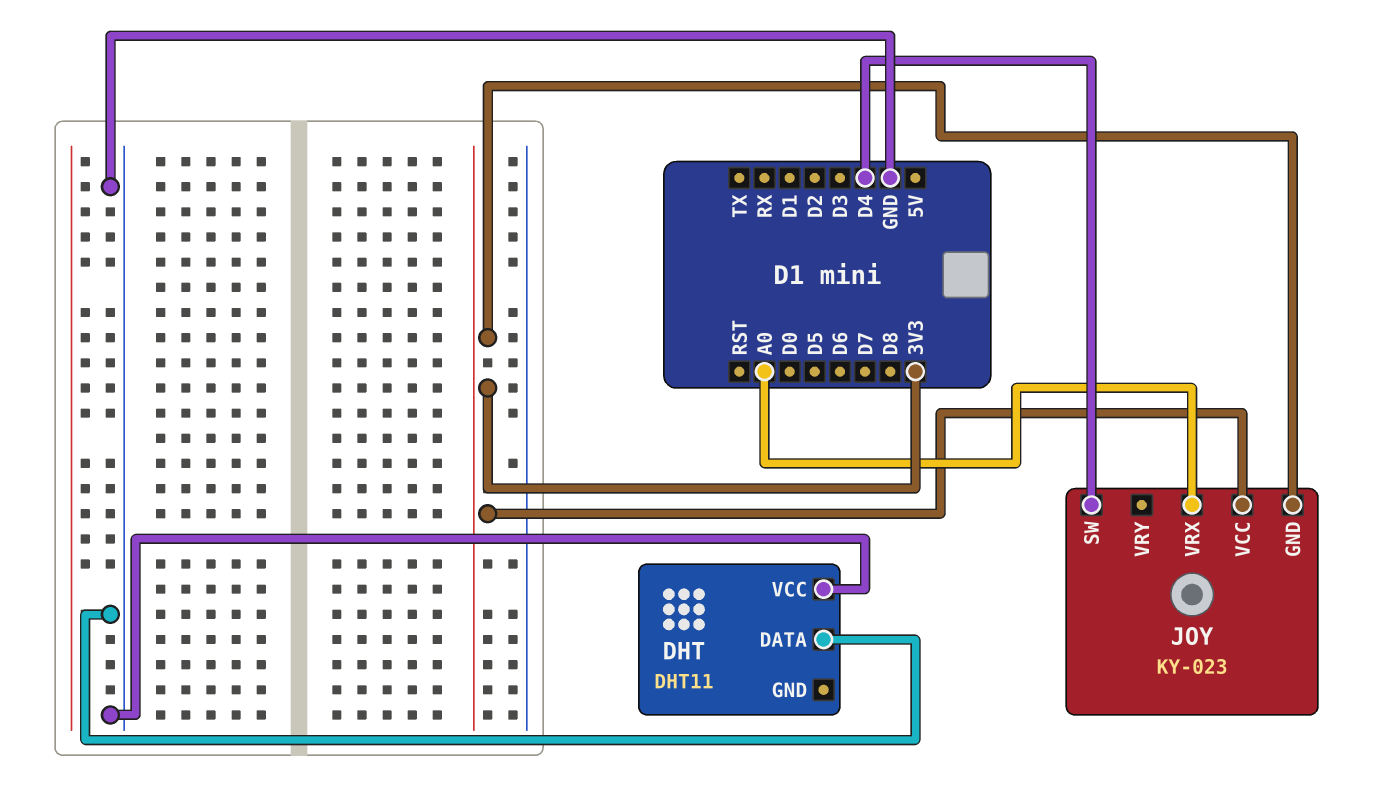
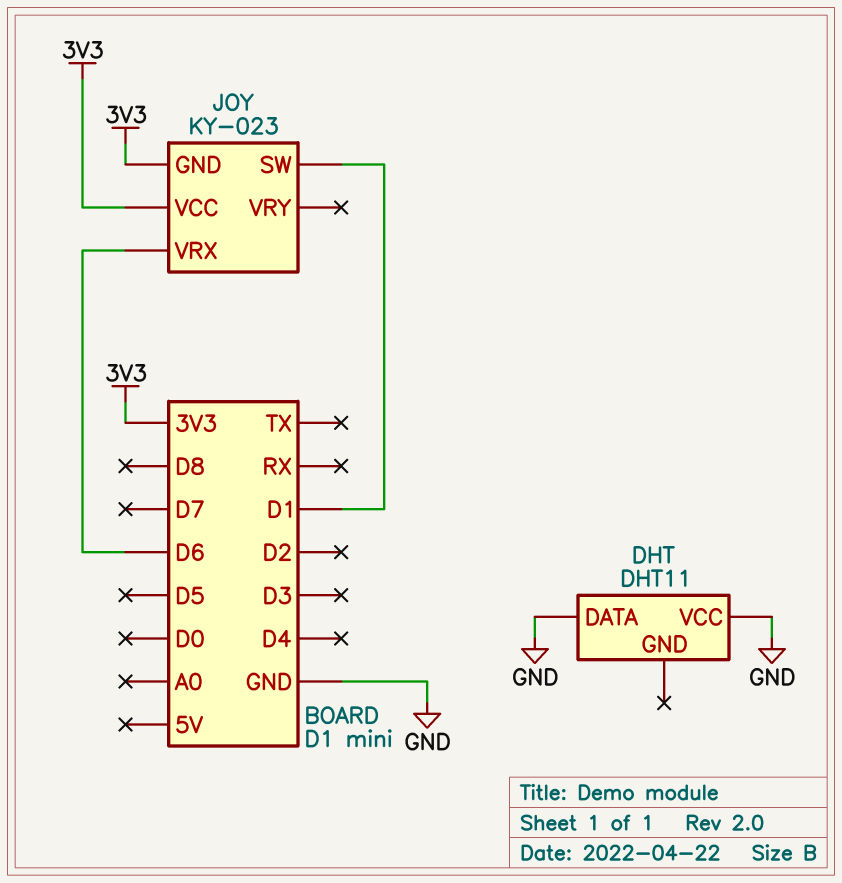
JOY pin SW: D4 -> D1
JOY pin VRX: A0 -> D6

